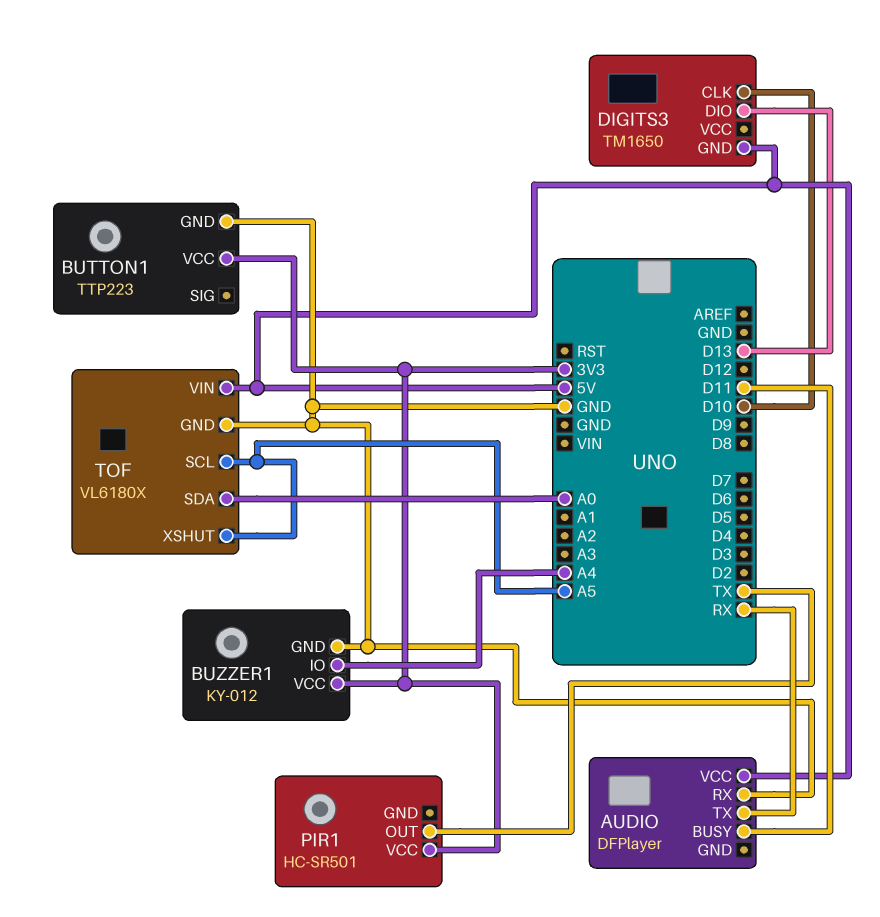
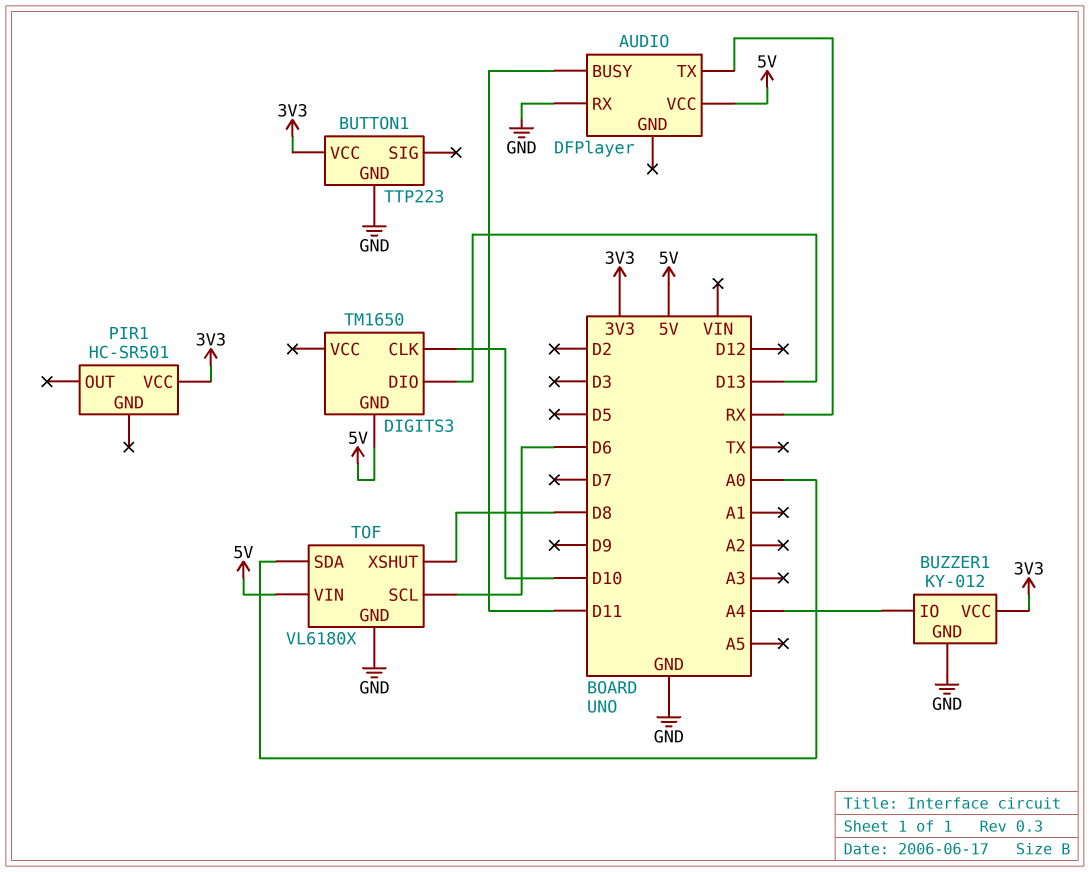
PIR1 pin OUT: TX -> none
TOF pin SCL: A5 -> D6
TOF pin XSHUT: A5 -> D8

